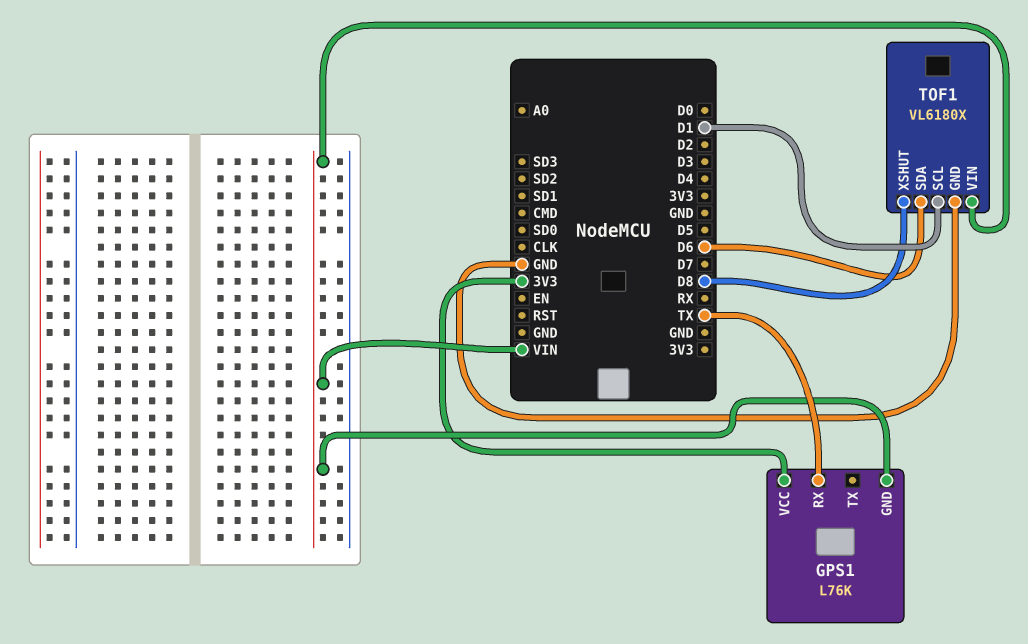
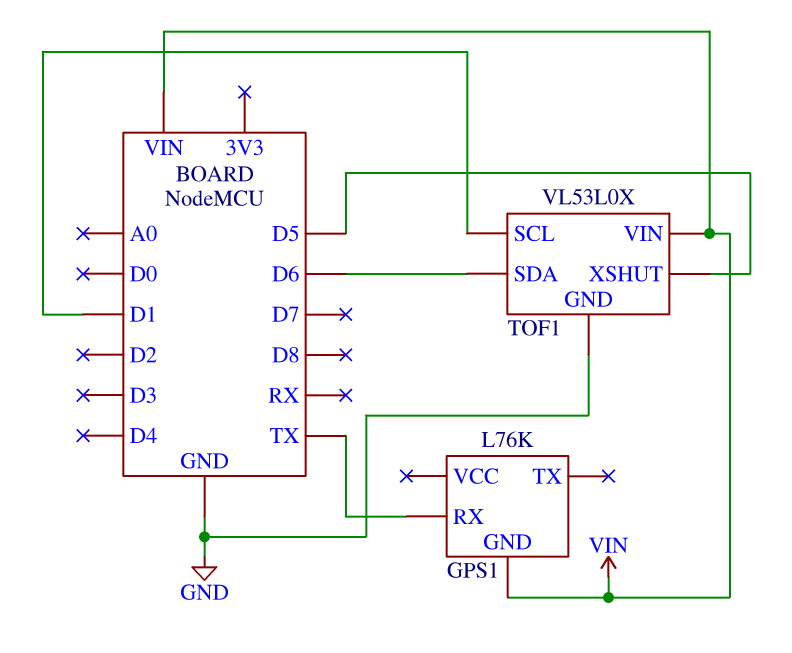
GPS1 pin VCC: 3V3 -> none
TOF1: VL6180X -> VL53L0X
TOF1 pin XSHUT: D8 -> D5

